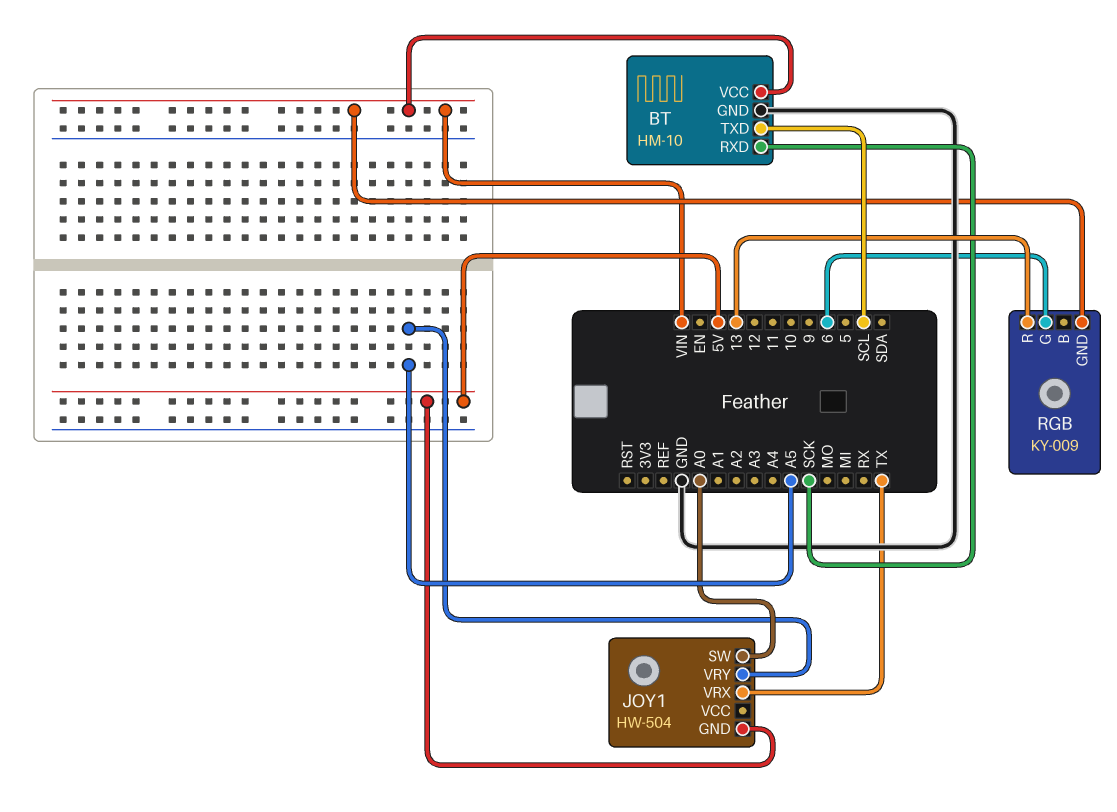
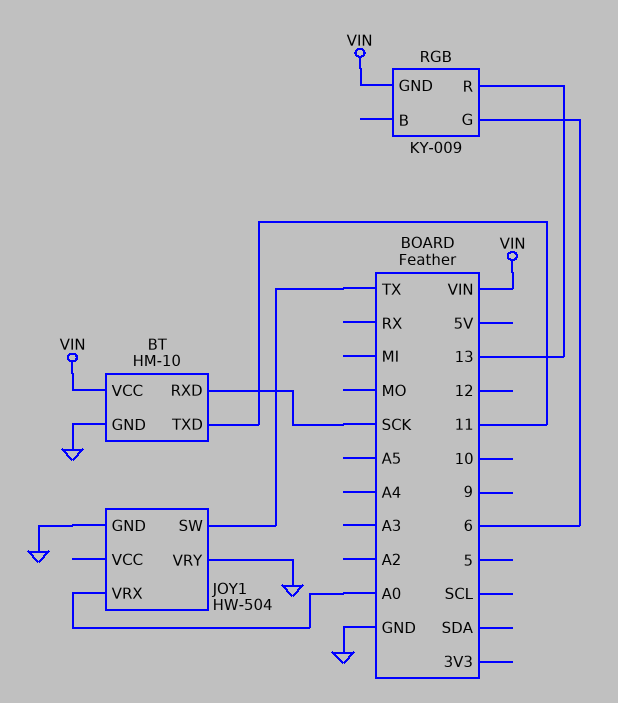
BT pin TXD: SCL -> 11
JOY1 pin GND: 5V -> GND
JOY1 pin SW: A0 -> TX
JOY1 pin VRX: TX -> A0
JOY1 pin VRY: A5 -> GND

